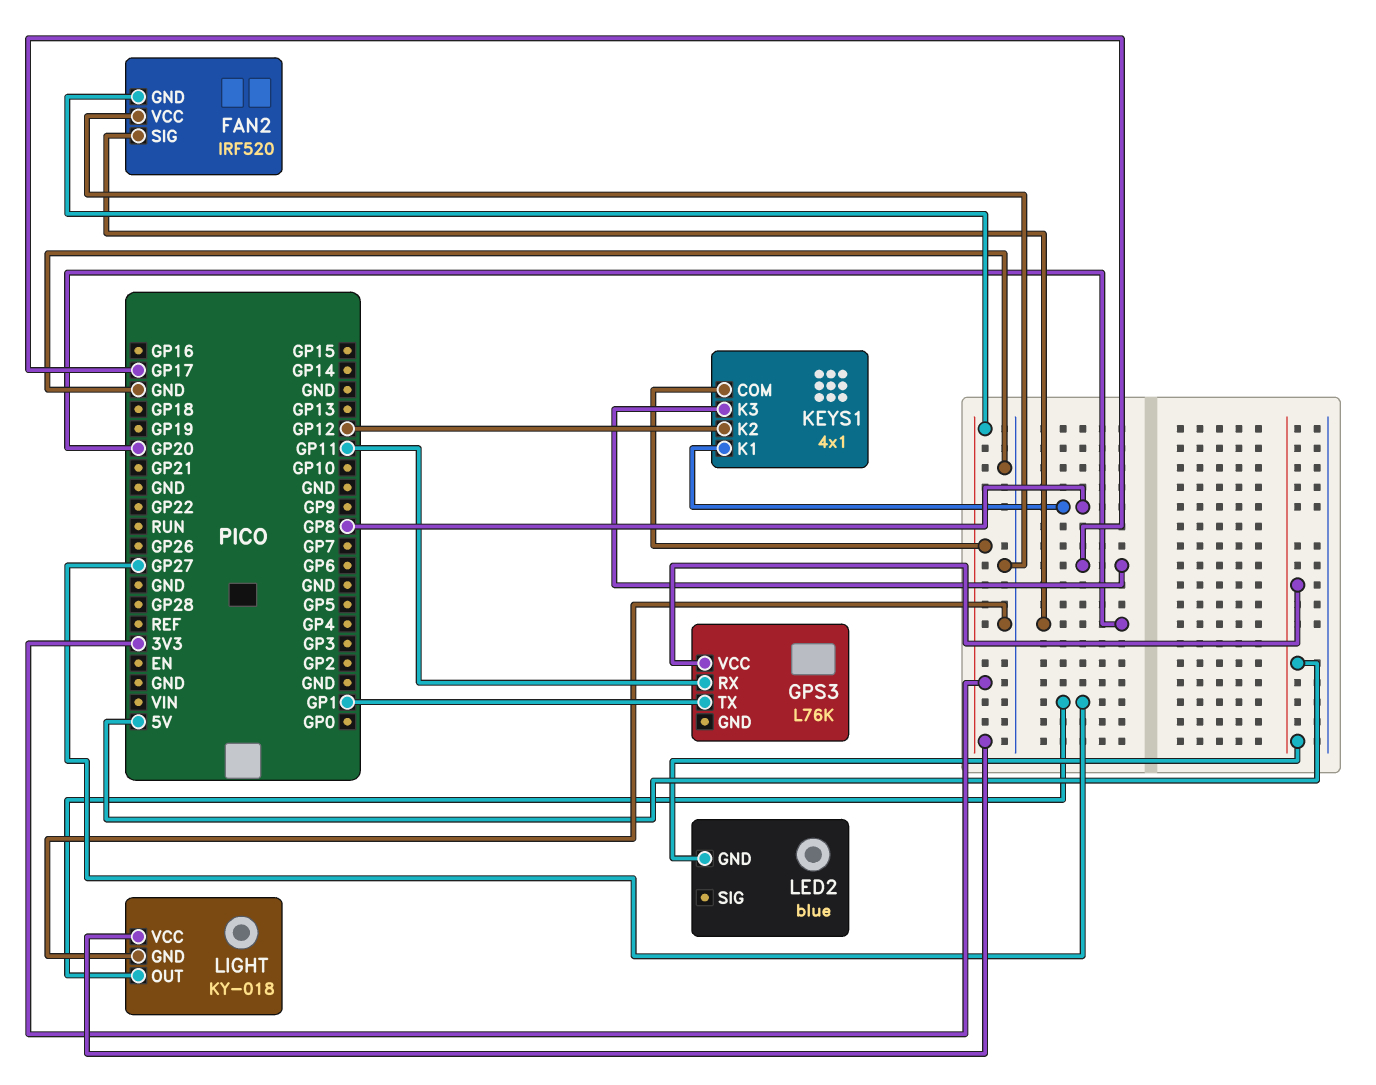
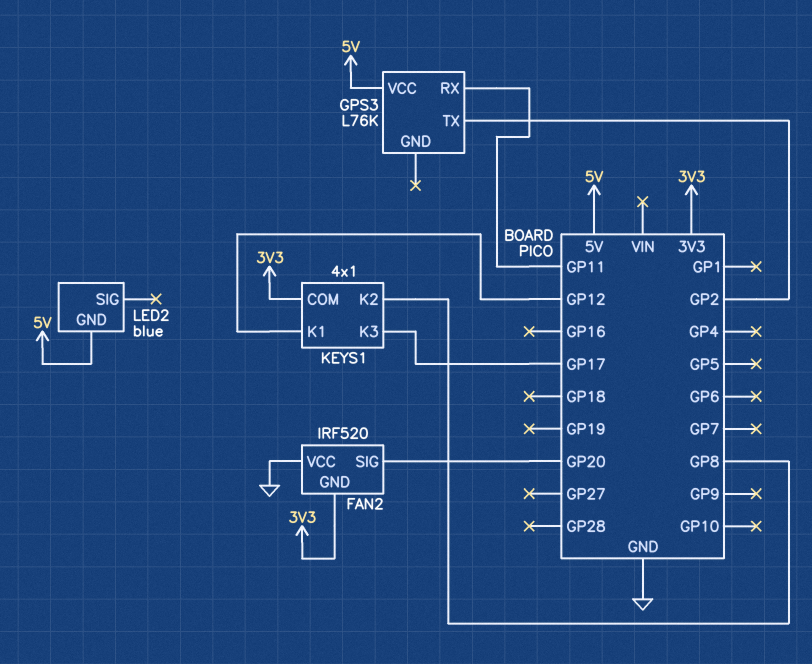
GPS3 pin TX: GP1 -> GP2
KEYS1 pin K1: GP8 -> GP12
KEYS1 pin K2: GP12 -> GP8
LIGHT: KY-018 -> none
LIGHT pin GND: GND -> none
LIGHT pin OUT: GP27 -> none
LIGHT pin VCC: 3V3 -> none

